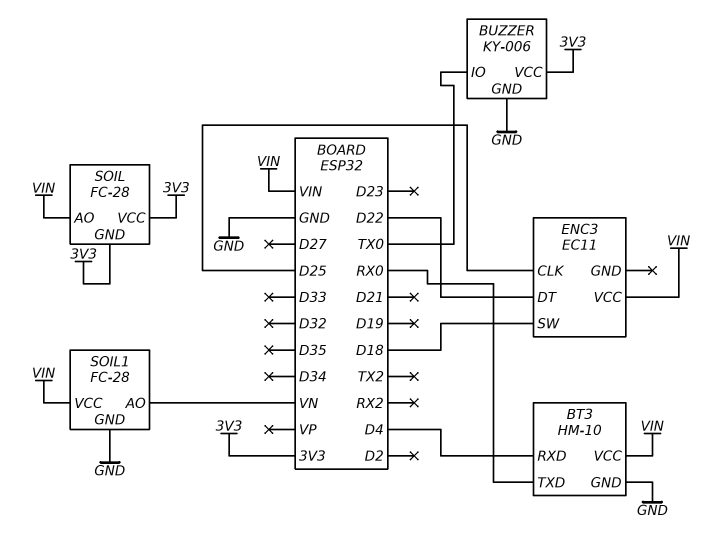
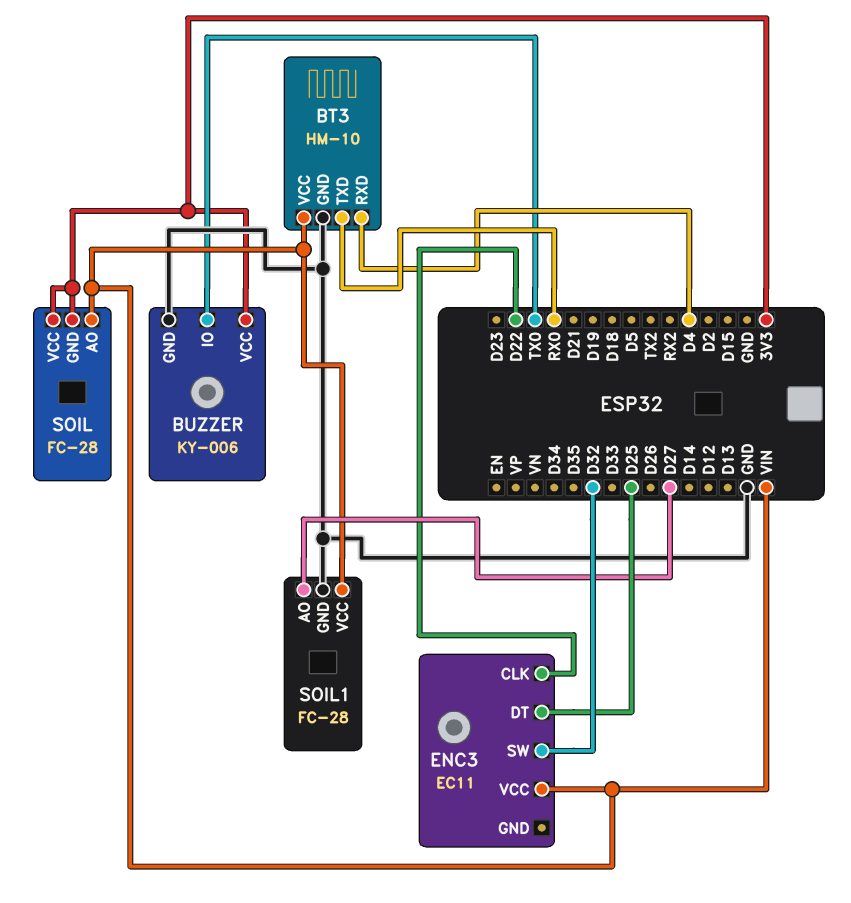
ENC3 pin CLK: D25 -> D22
ENC3 pin DT: D22 -> D25
ENC3 pin SW: D18 -> D32
SOIL1 pin AO: VN -> D27

